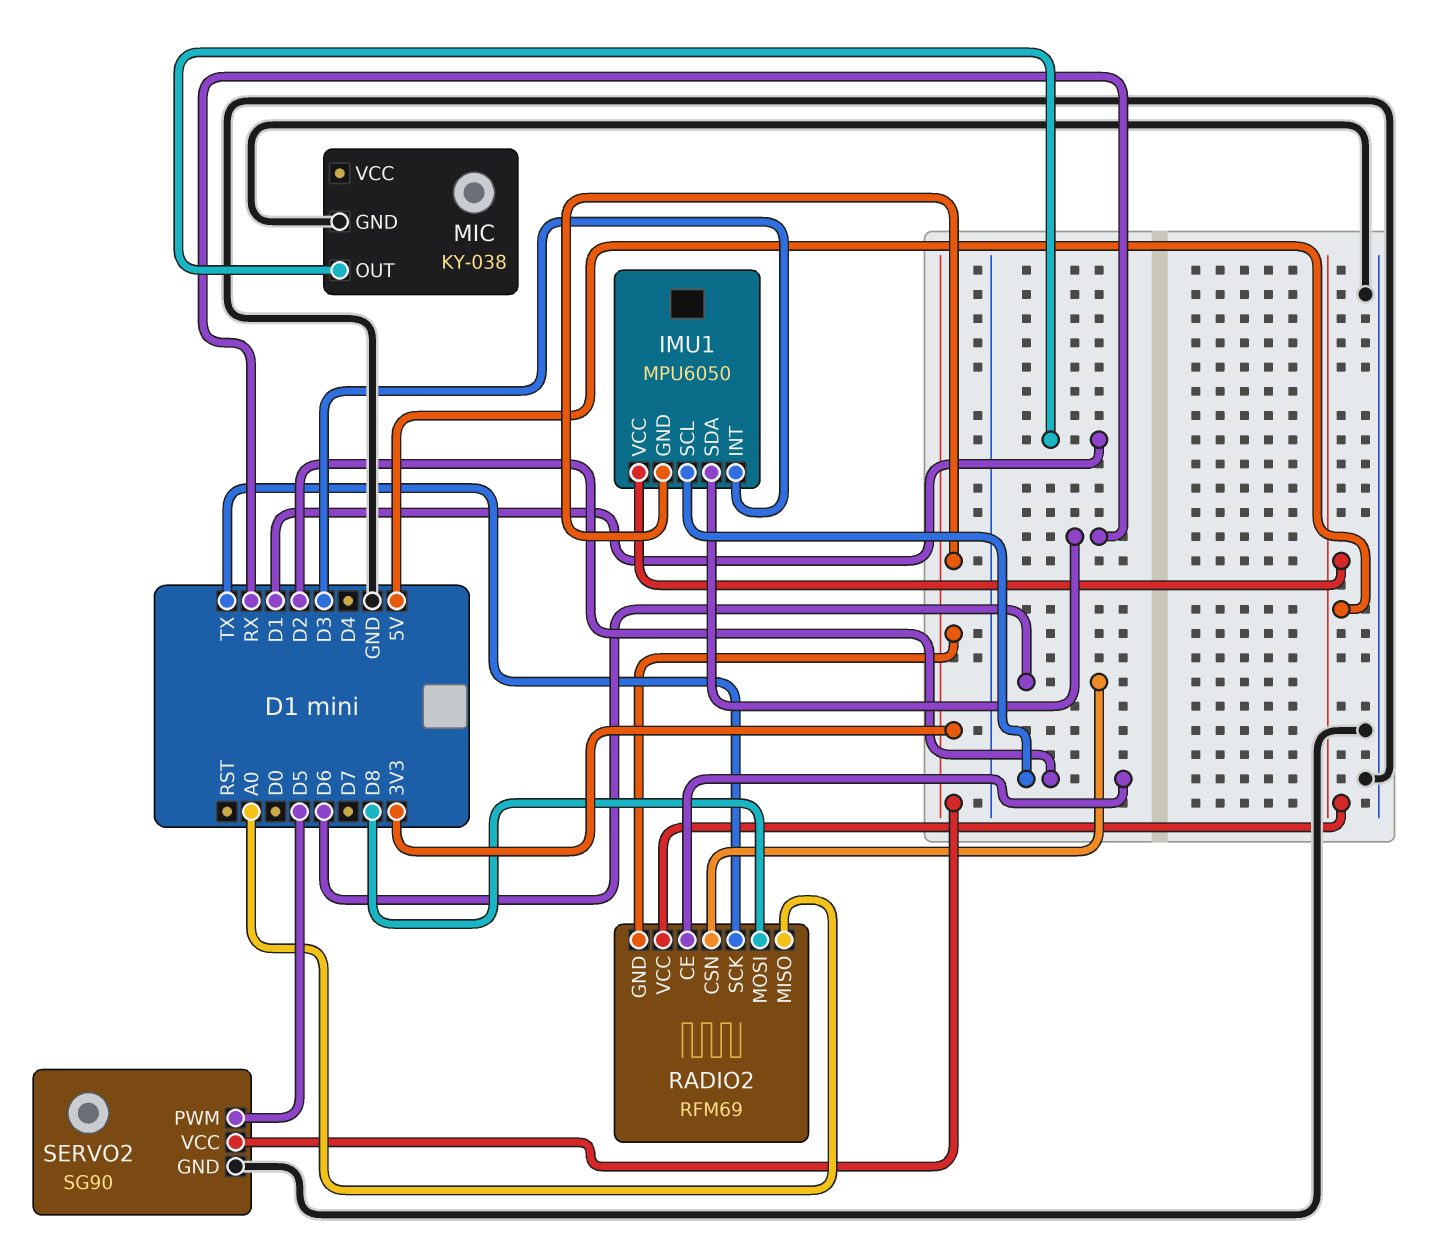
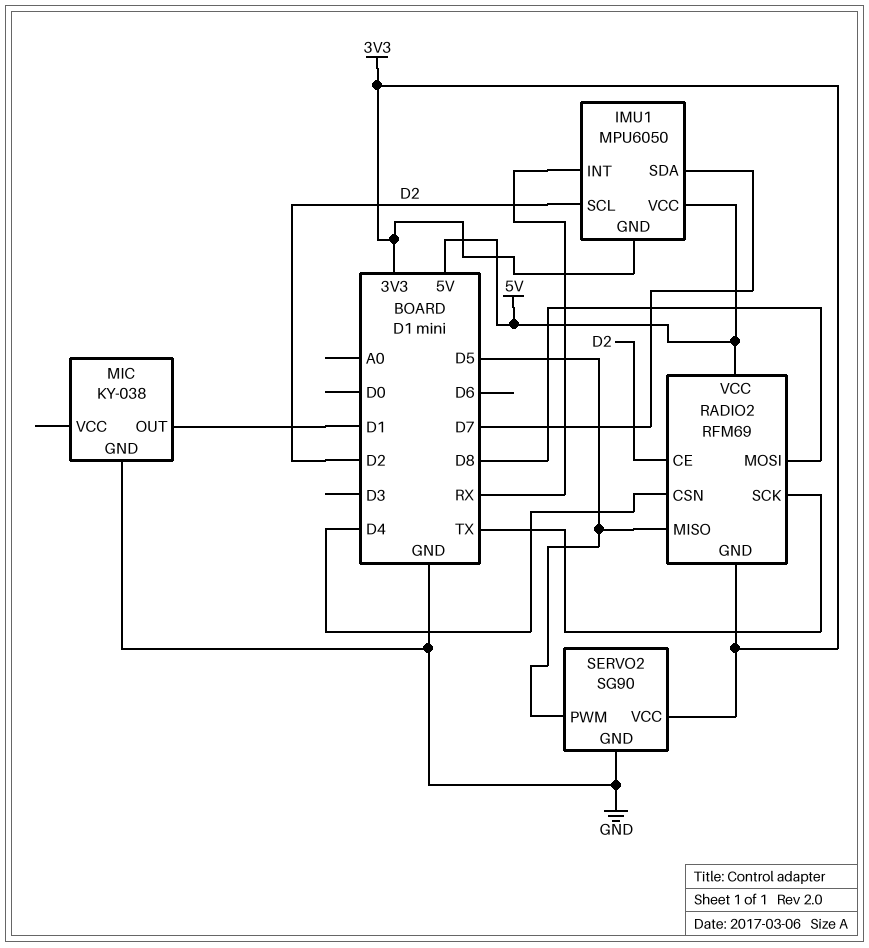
IMU1 pin INT: D3 -> RX
IMU1 pin SDA: RX -> D7
RADIO2 pin CSN: D6 -> D4
RADIO2 pin MISO: A0 -> D5

